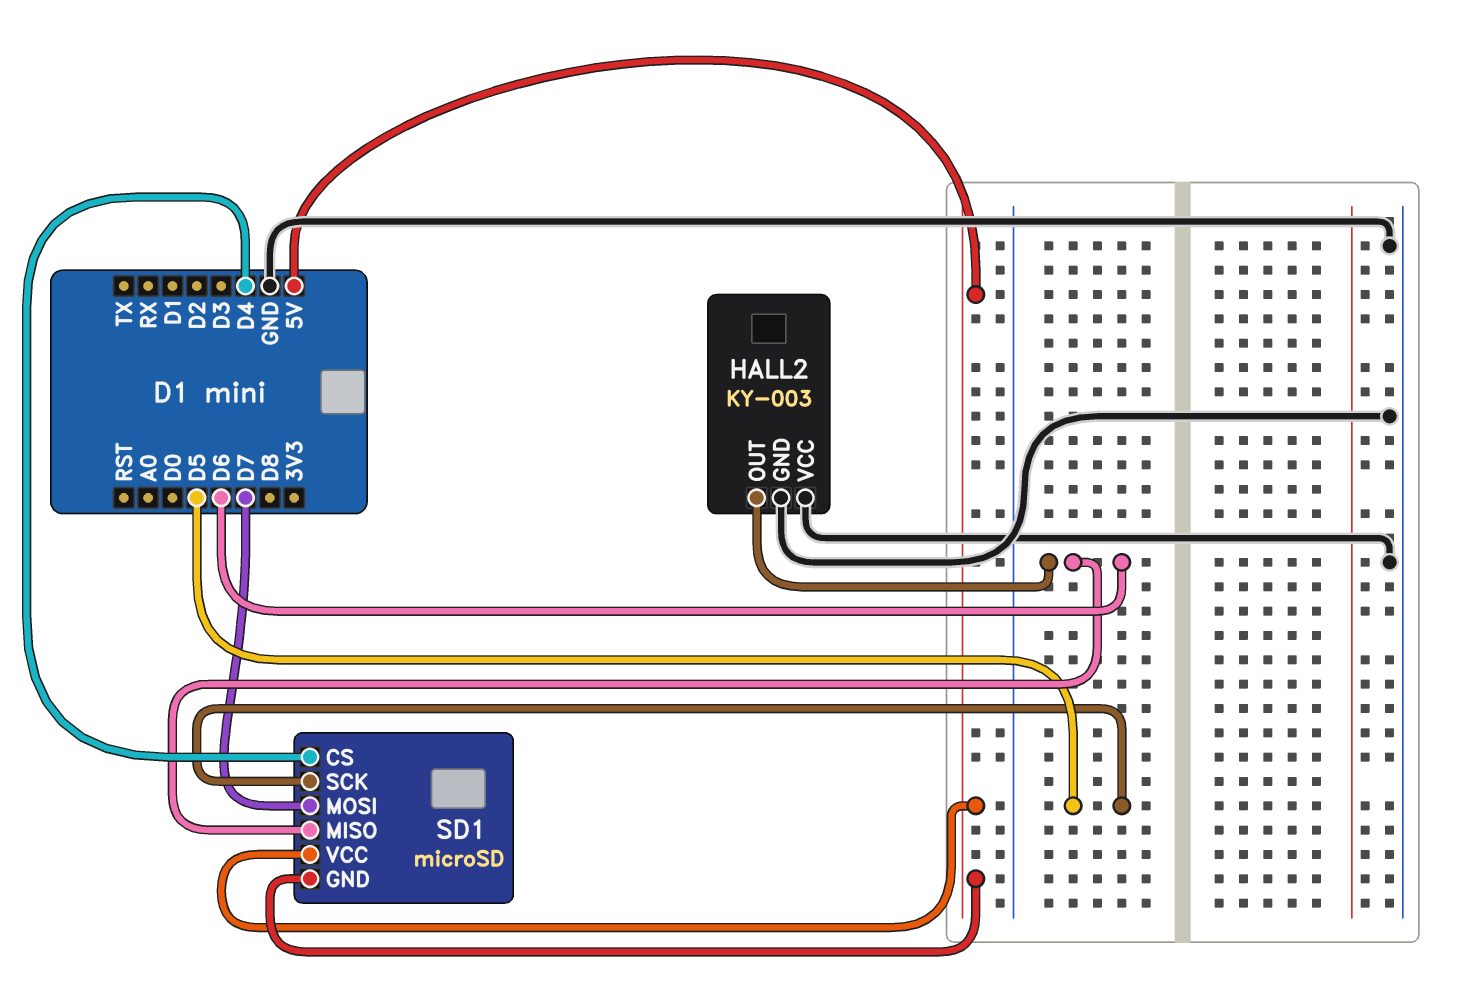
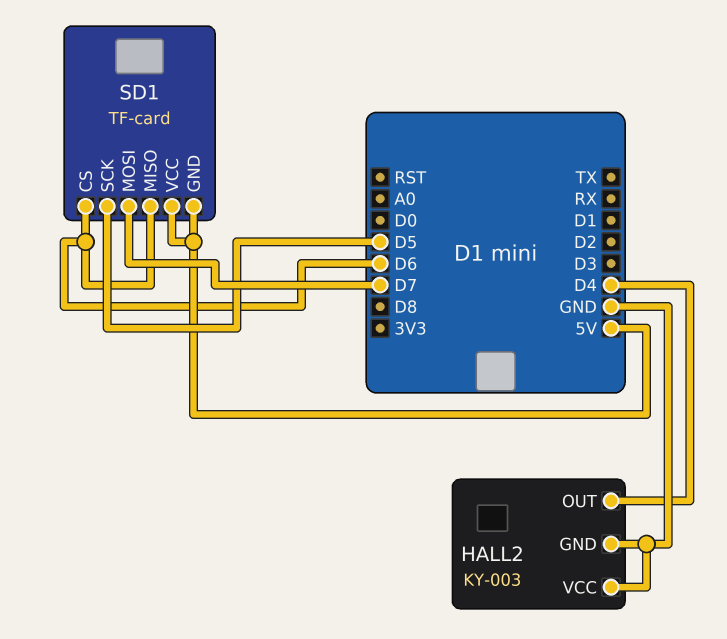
HALL2 pin OUT: D6 -> D4
SD1: microSD -> TF-card
SD1 pin CS: D4 -> D6

